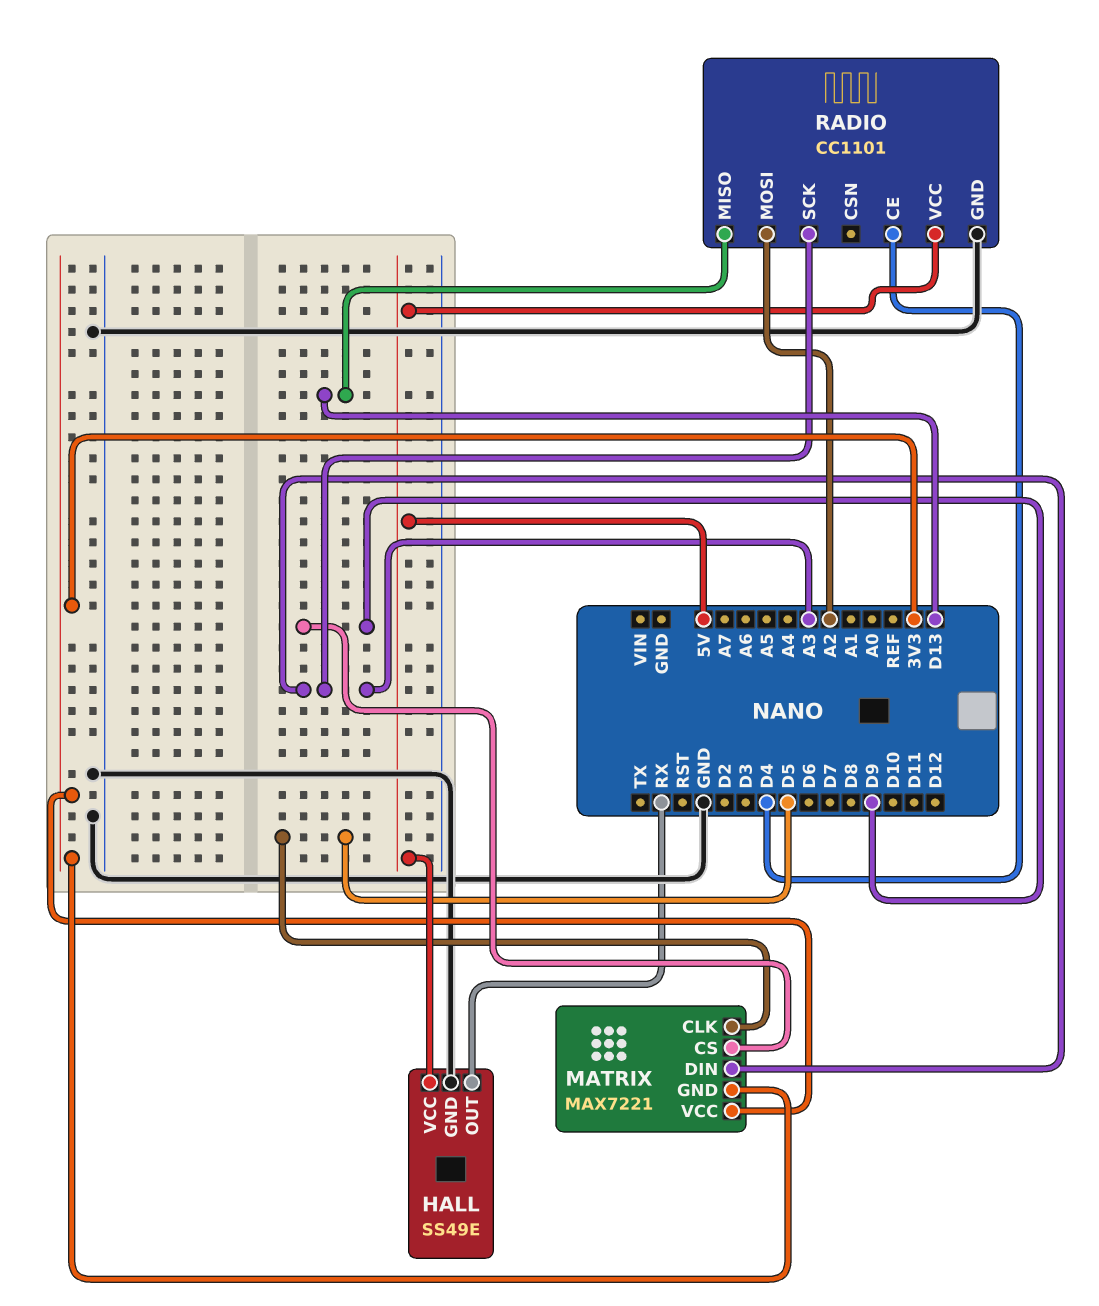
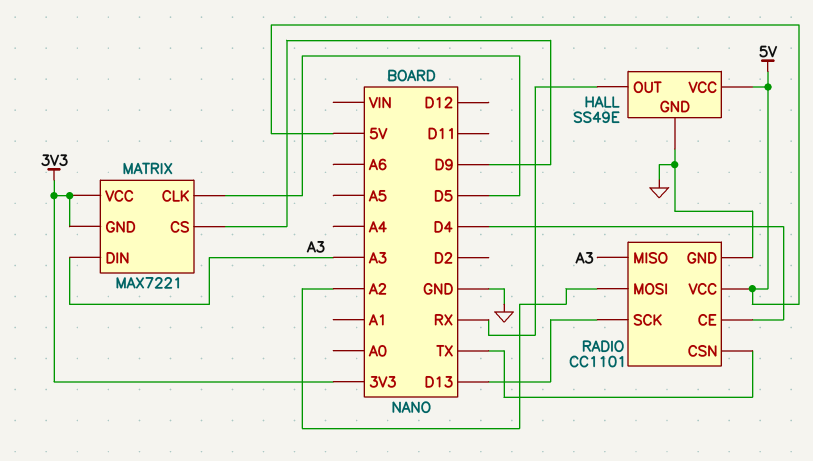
RADIO pin CSN: none -> TX
RADIO pin MISO: D13 -> A3
RADIO pin SCK: A3 -> D13

